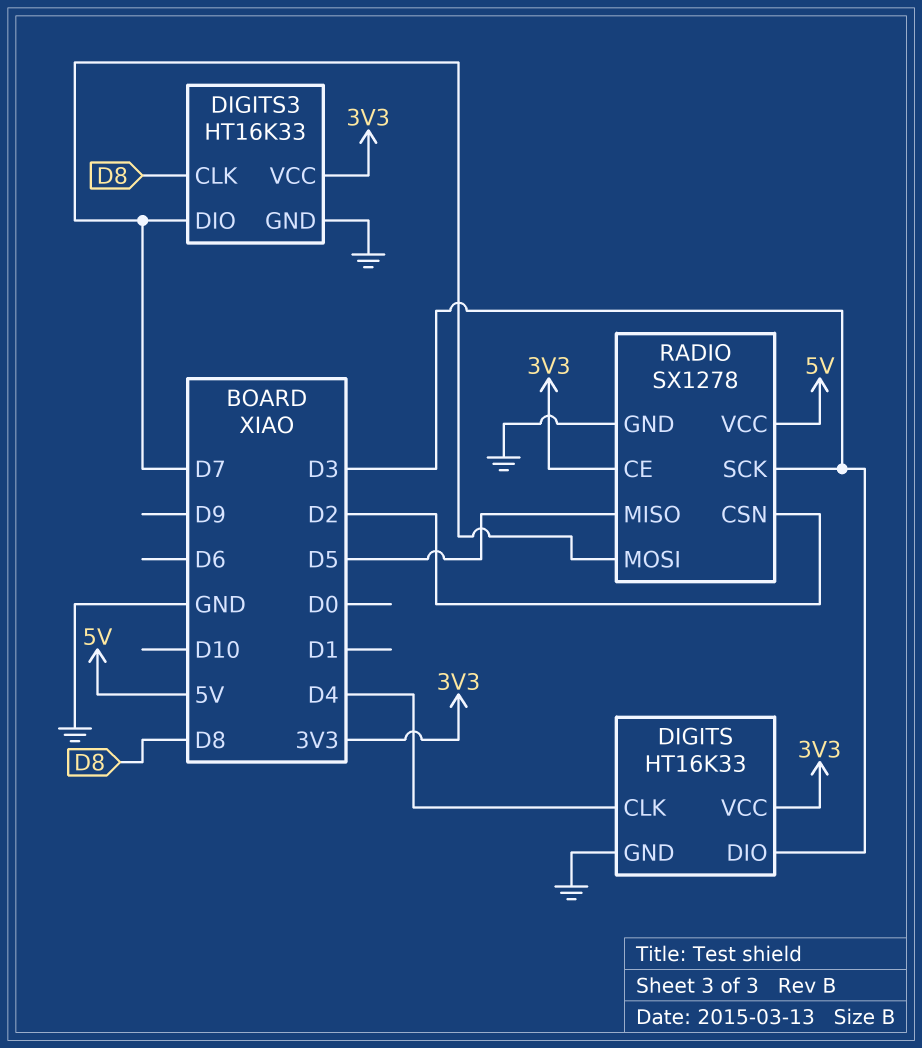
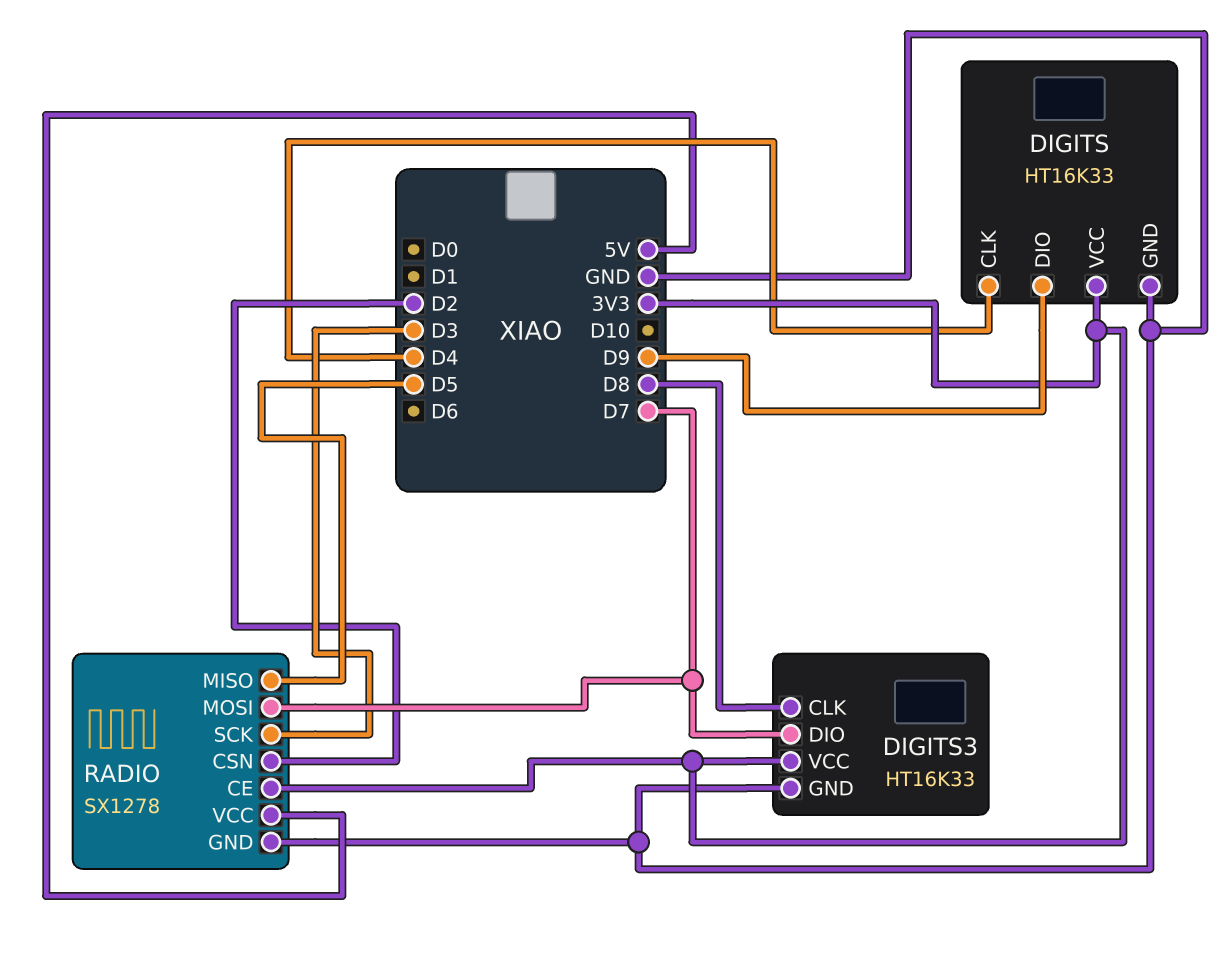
DIGITS pin DIO: D3 -> D9

